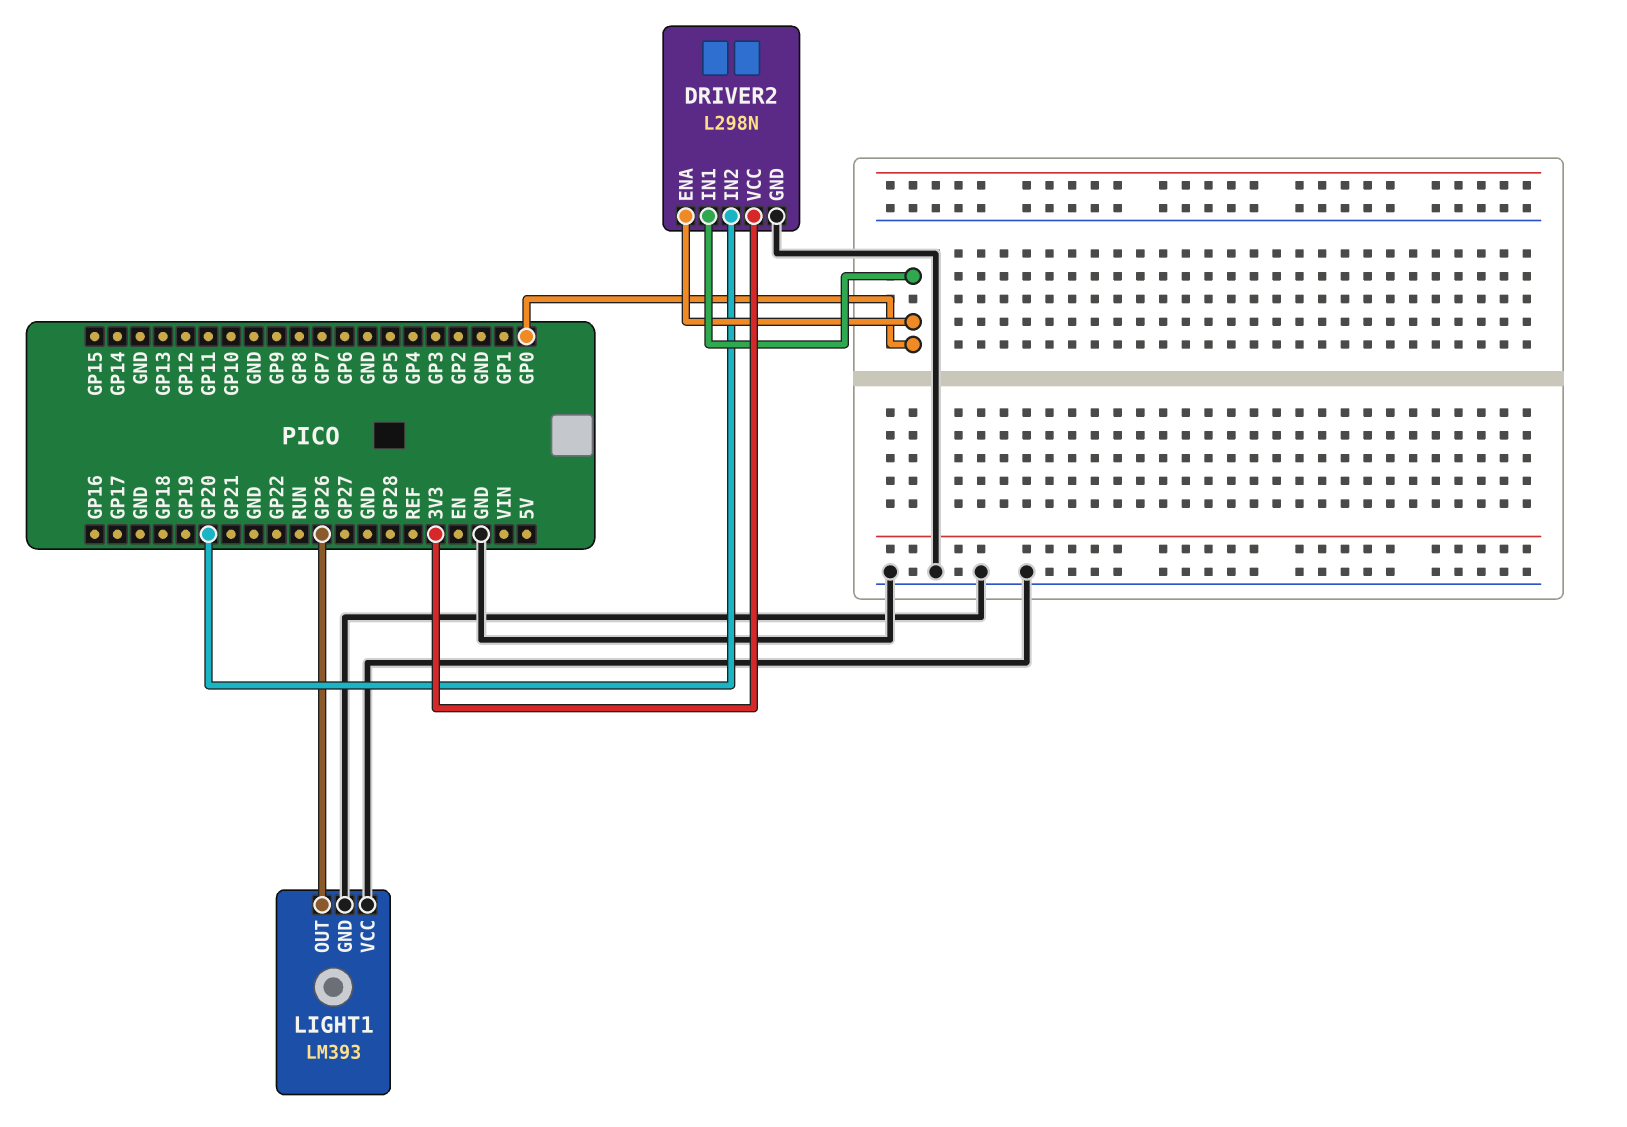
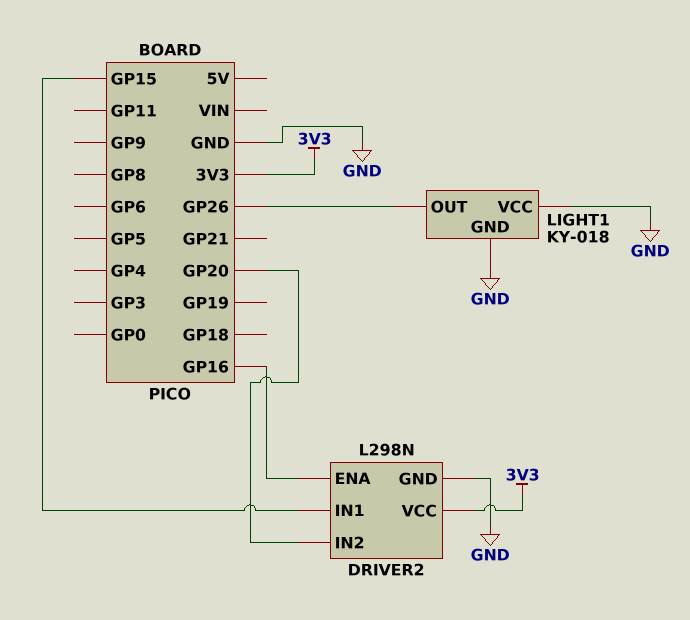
DRIVER2 pin ENA: GP0 -> GP16
DRIVER2 pin IN1: GP0 -> GP15
LIGHT1: LM393 -> KY-018

